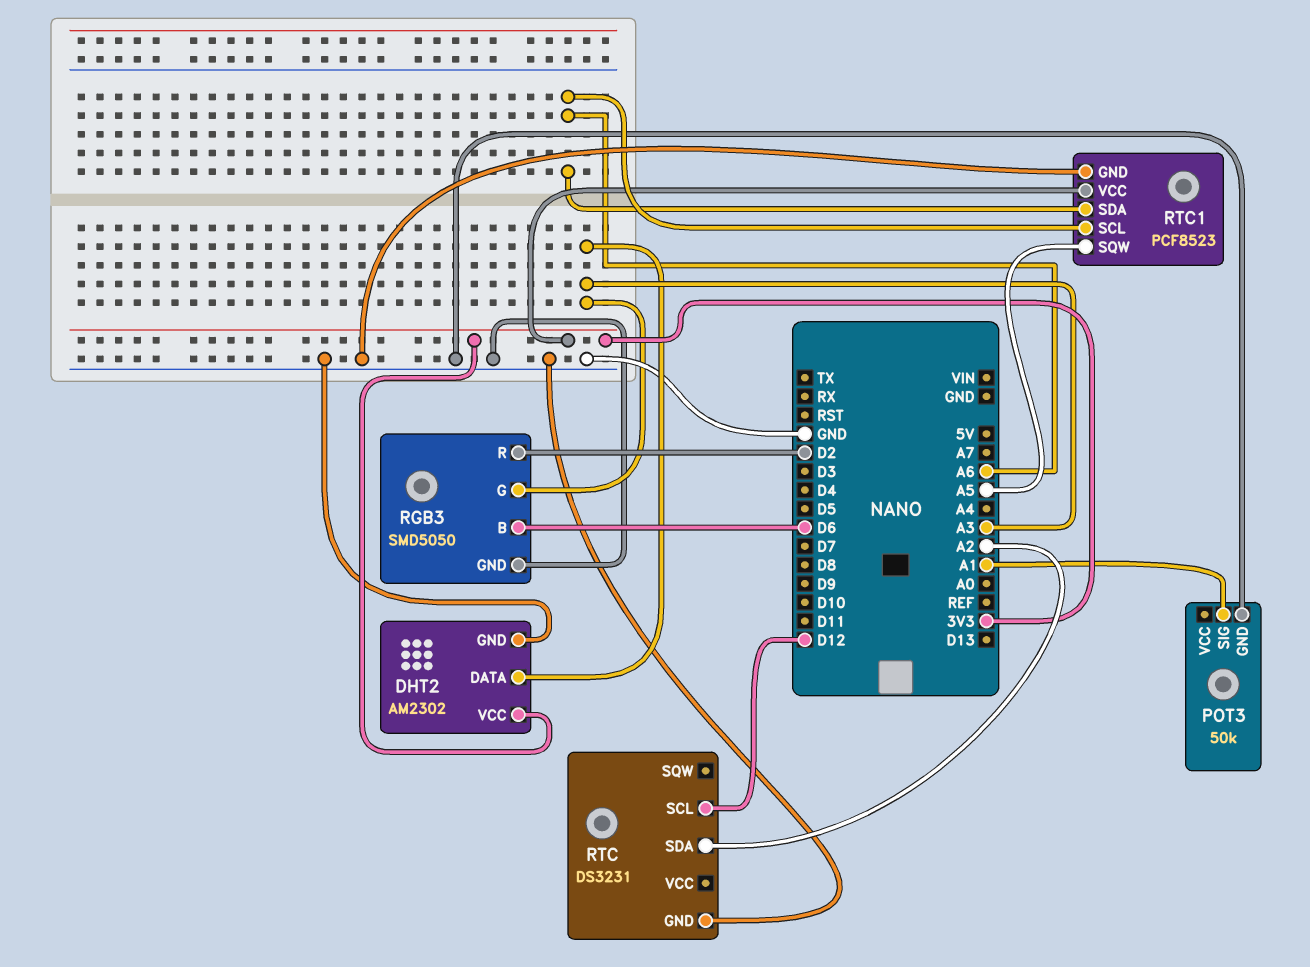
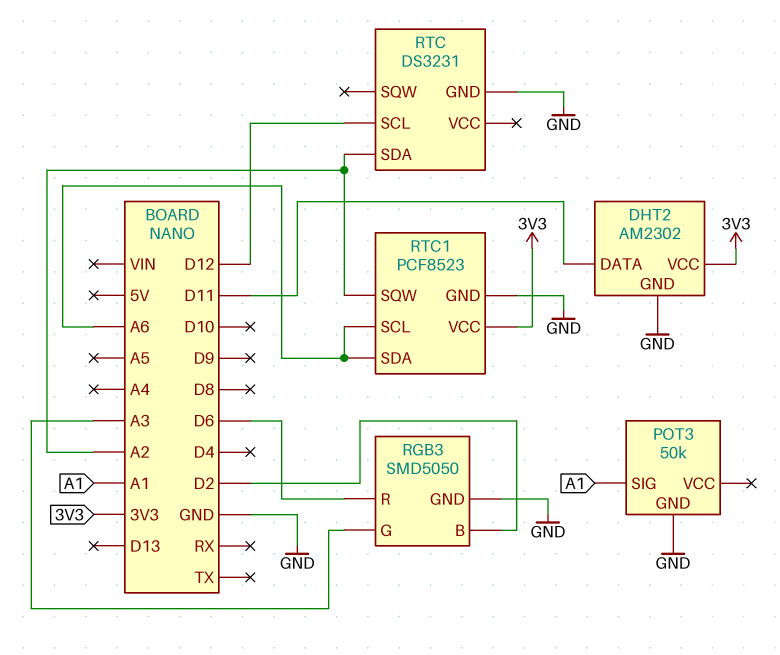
DHT2 pin DATA: A3 -> D11
RGB3 pin B: D6 -> D2
RGB3 pin R: D2 -> D6
RTC1 pin SQW: A5 -> A2

